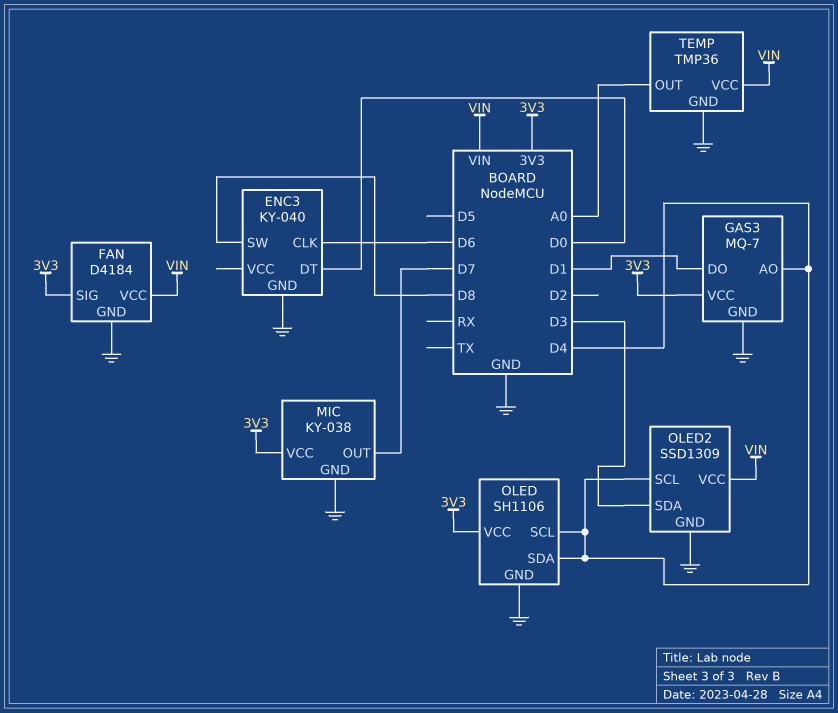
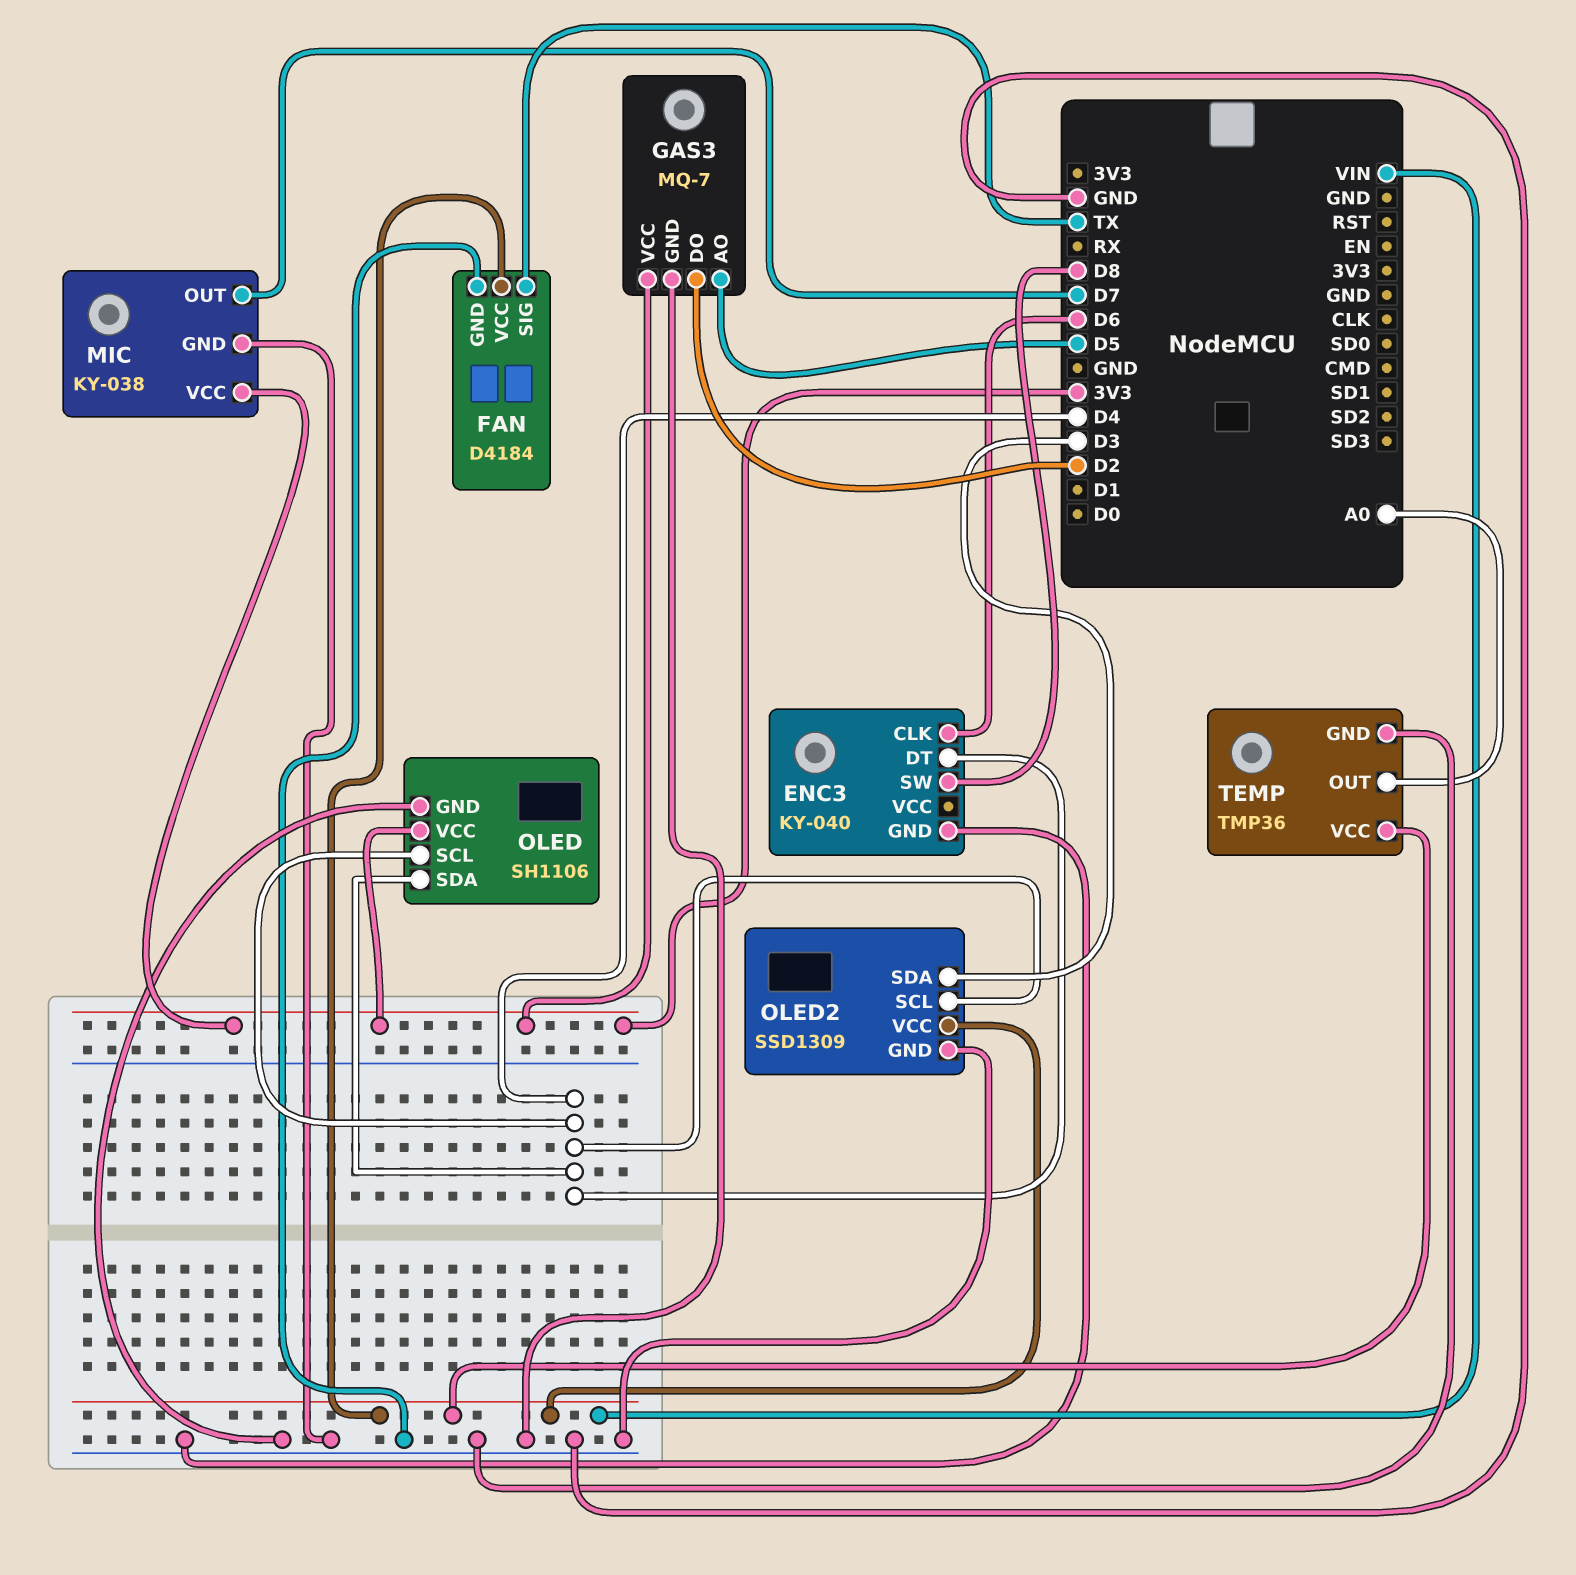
ENC3 pin DT: D0 -> D4
FAN pin SIG: 3V3 -> TX
GAS3 pin AO: D4 -> D5
GAS3 pin DO: D1 -> D2

